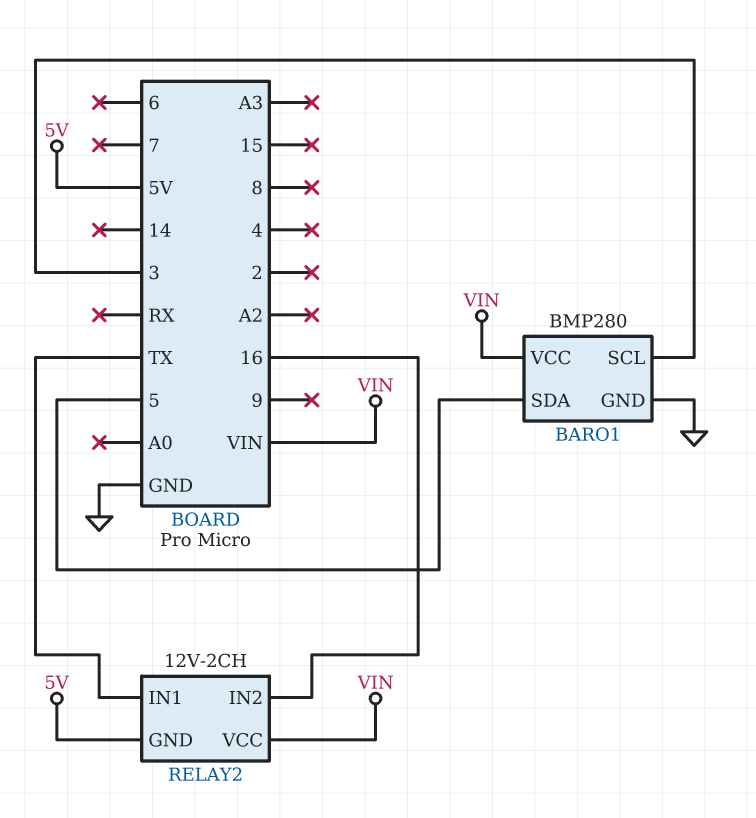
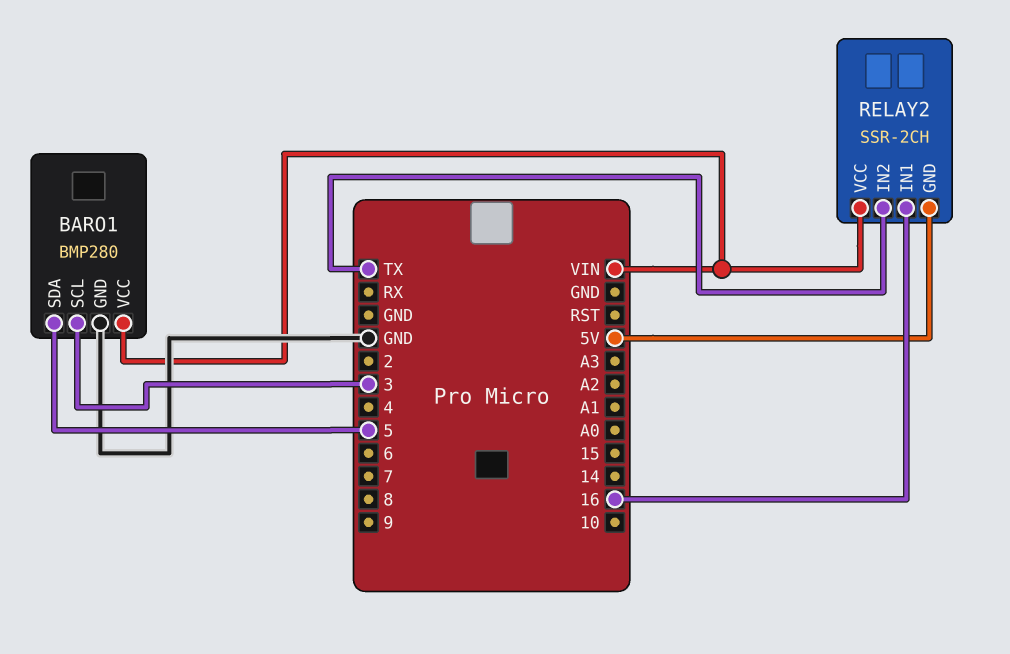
RELAY2: 12V-2CH -> SSR-2CH
RELAY2 pin IN1: TX -> 16
RELAY2 pin IN2: 16 -> TX

